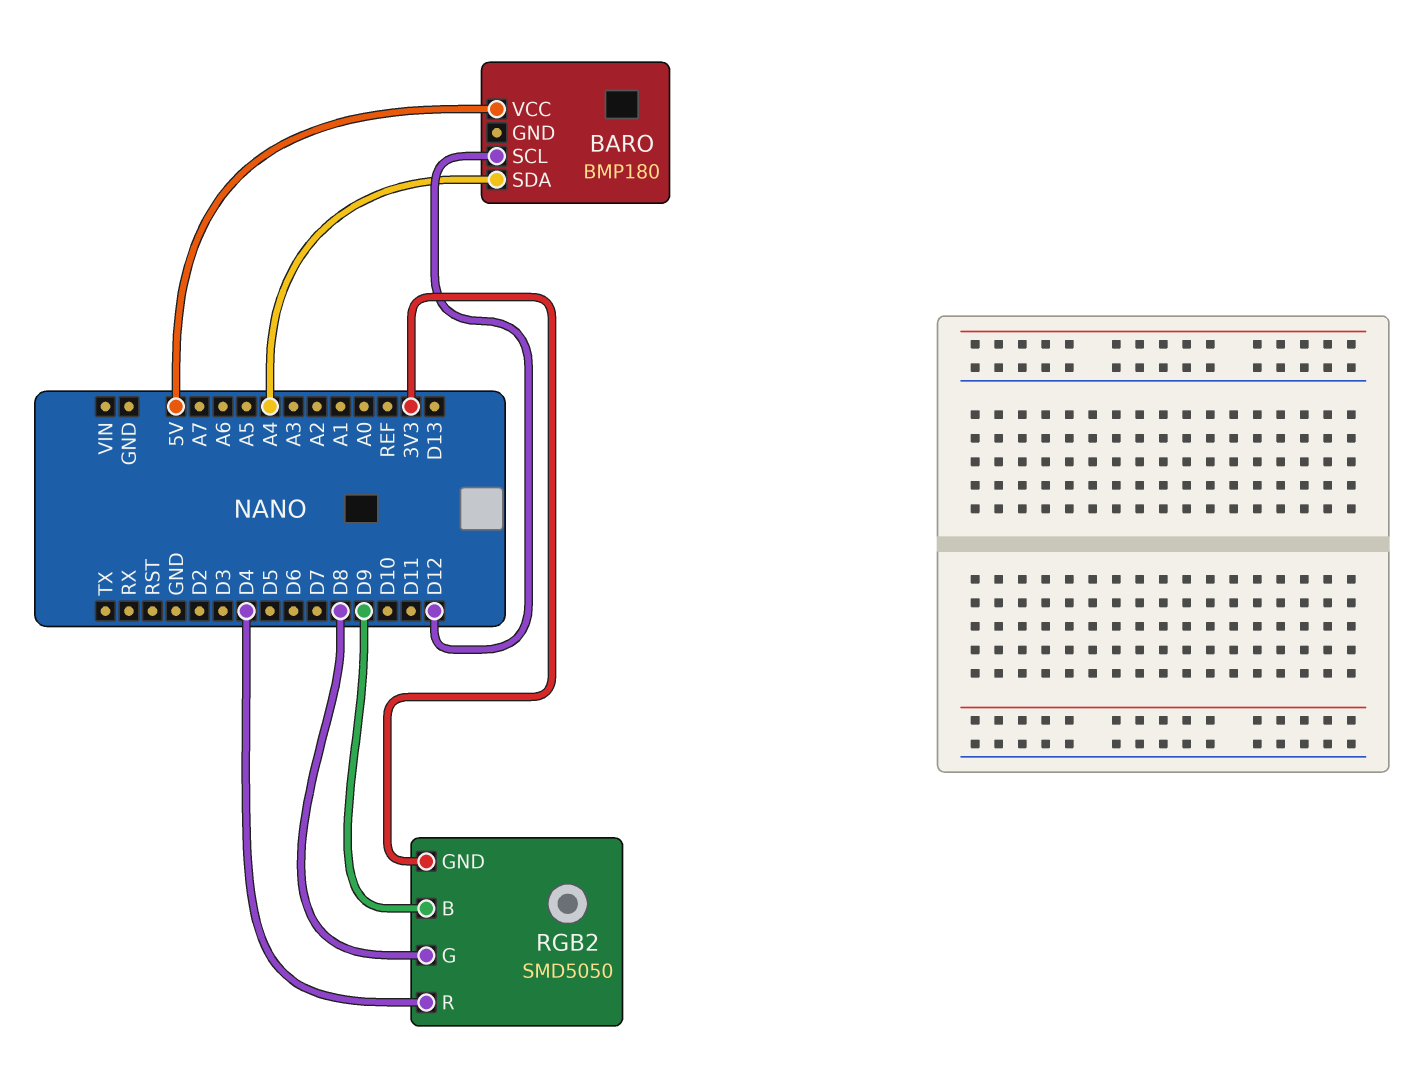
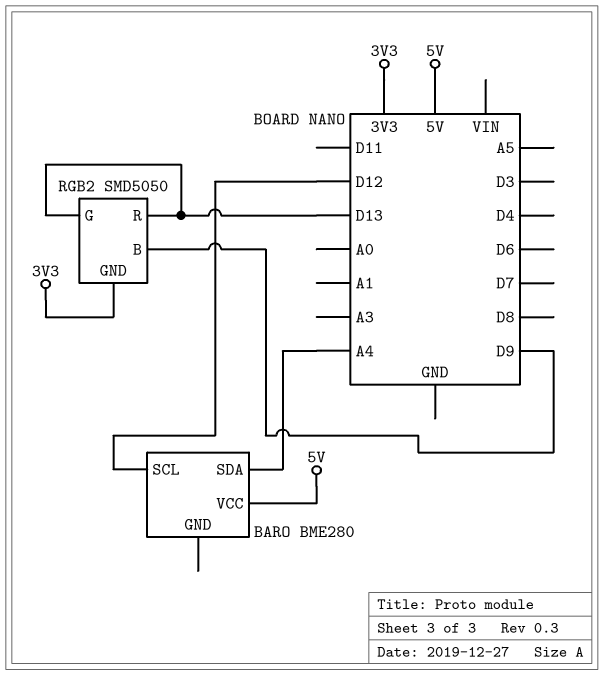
BARO: BMP180 -> BME280
RGB2 pin G: D8 -> D13
RGB2 pin R: D4 -> D13

